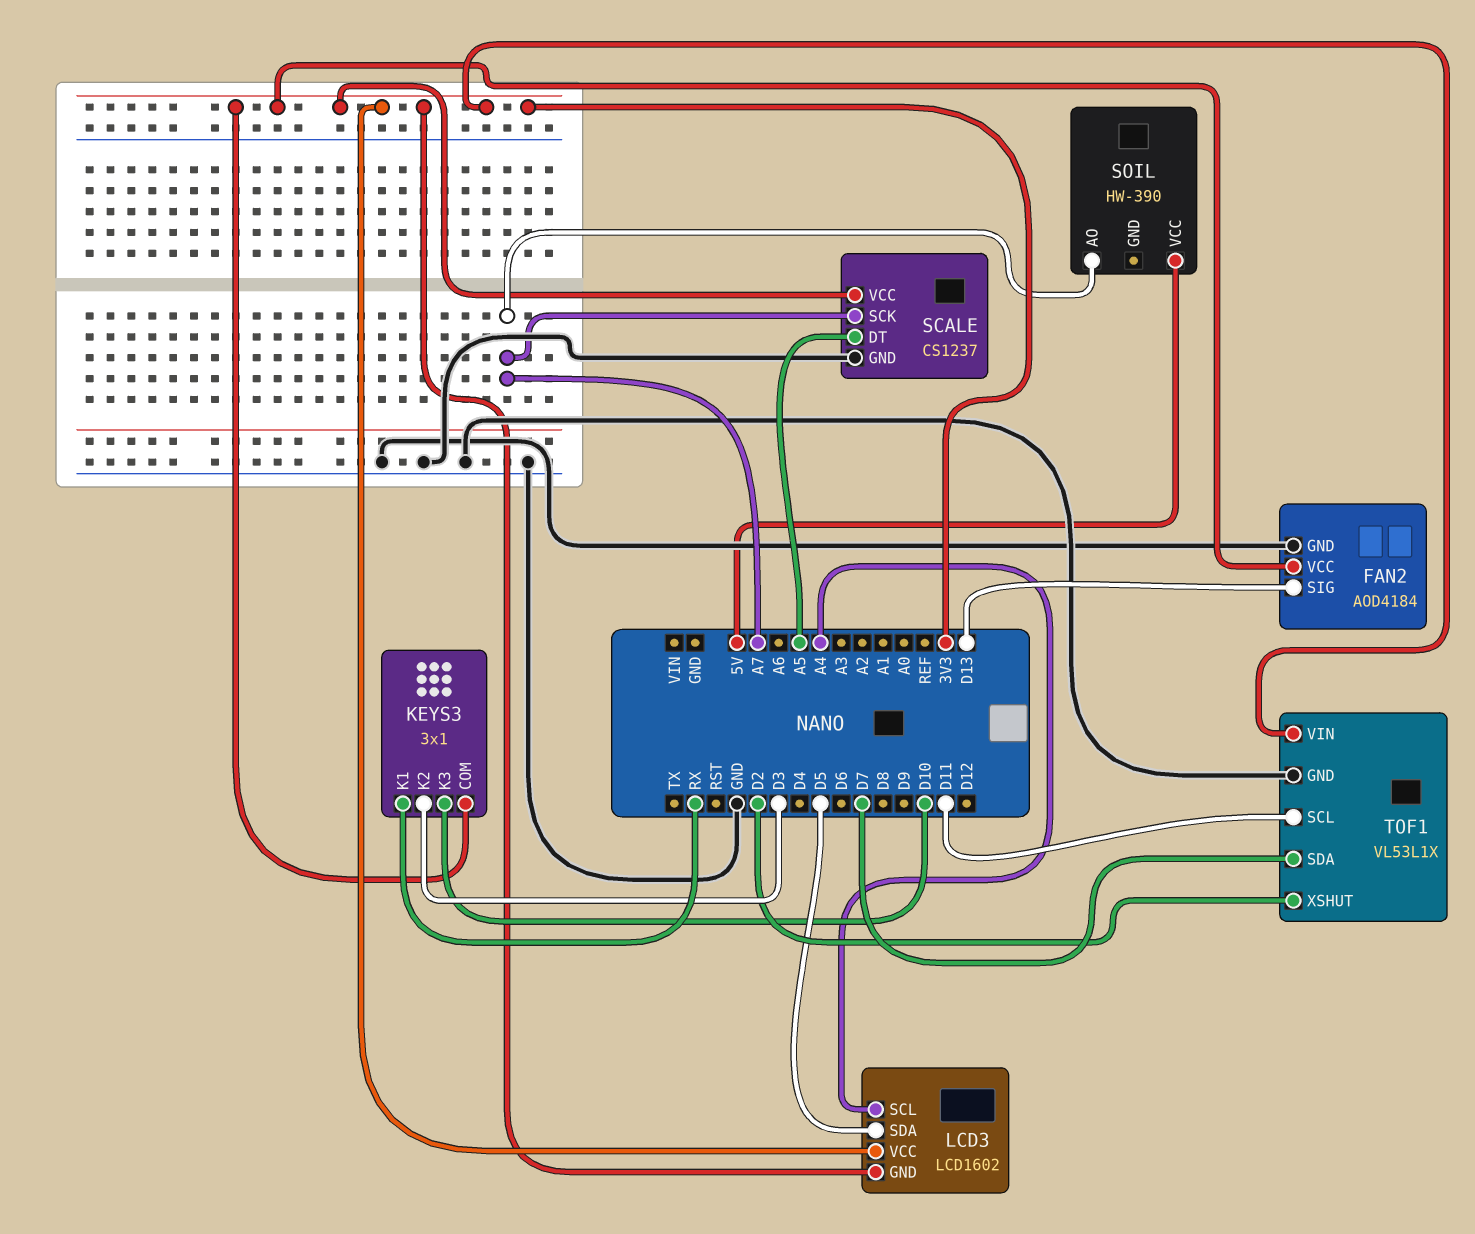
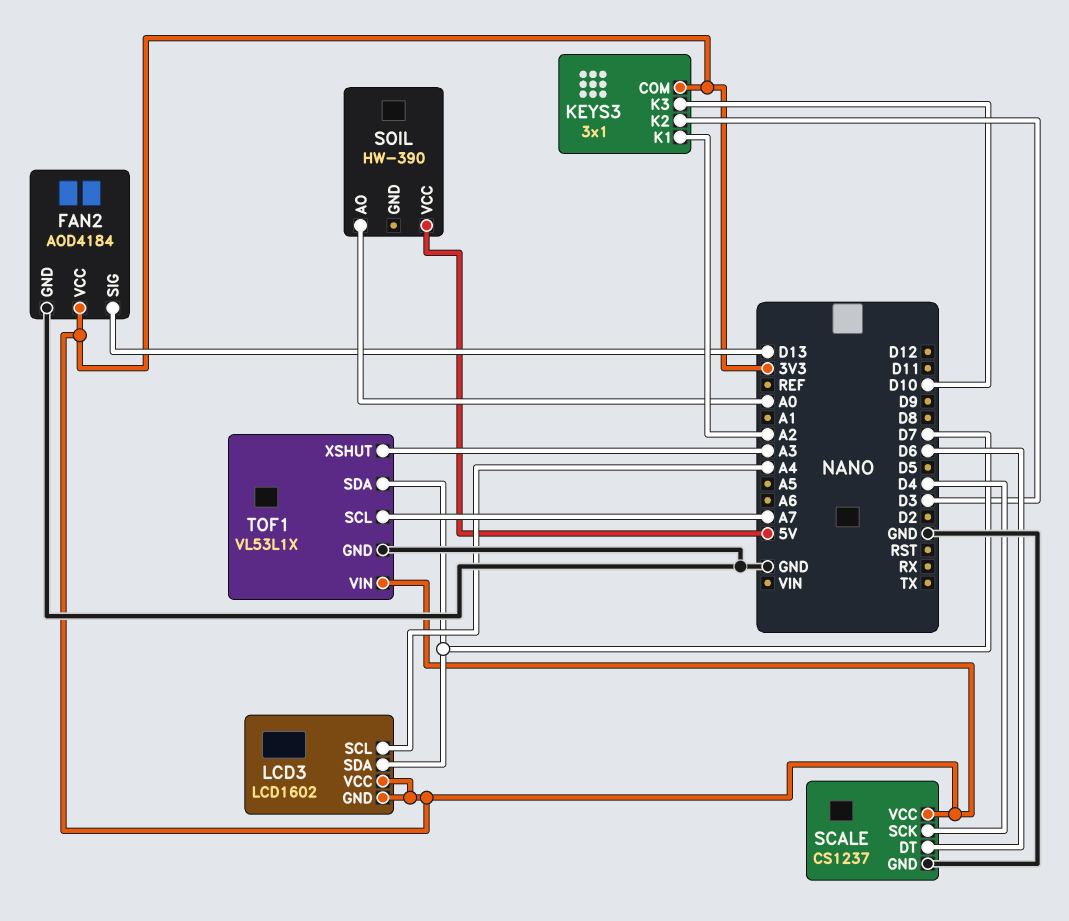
KEYS3 pin K1: RX -> A2
LCD3 pin SDA: D5 -> D7
SCALE pin DT: A5 -> D6
SCALE pin SCK: A7 -> D4
SOIL pin AO: A7 -> A0
TOF1 pin SCL: D11 -> A7
TOF1 pin XSHUT: D2 -> A3

